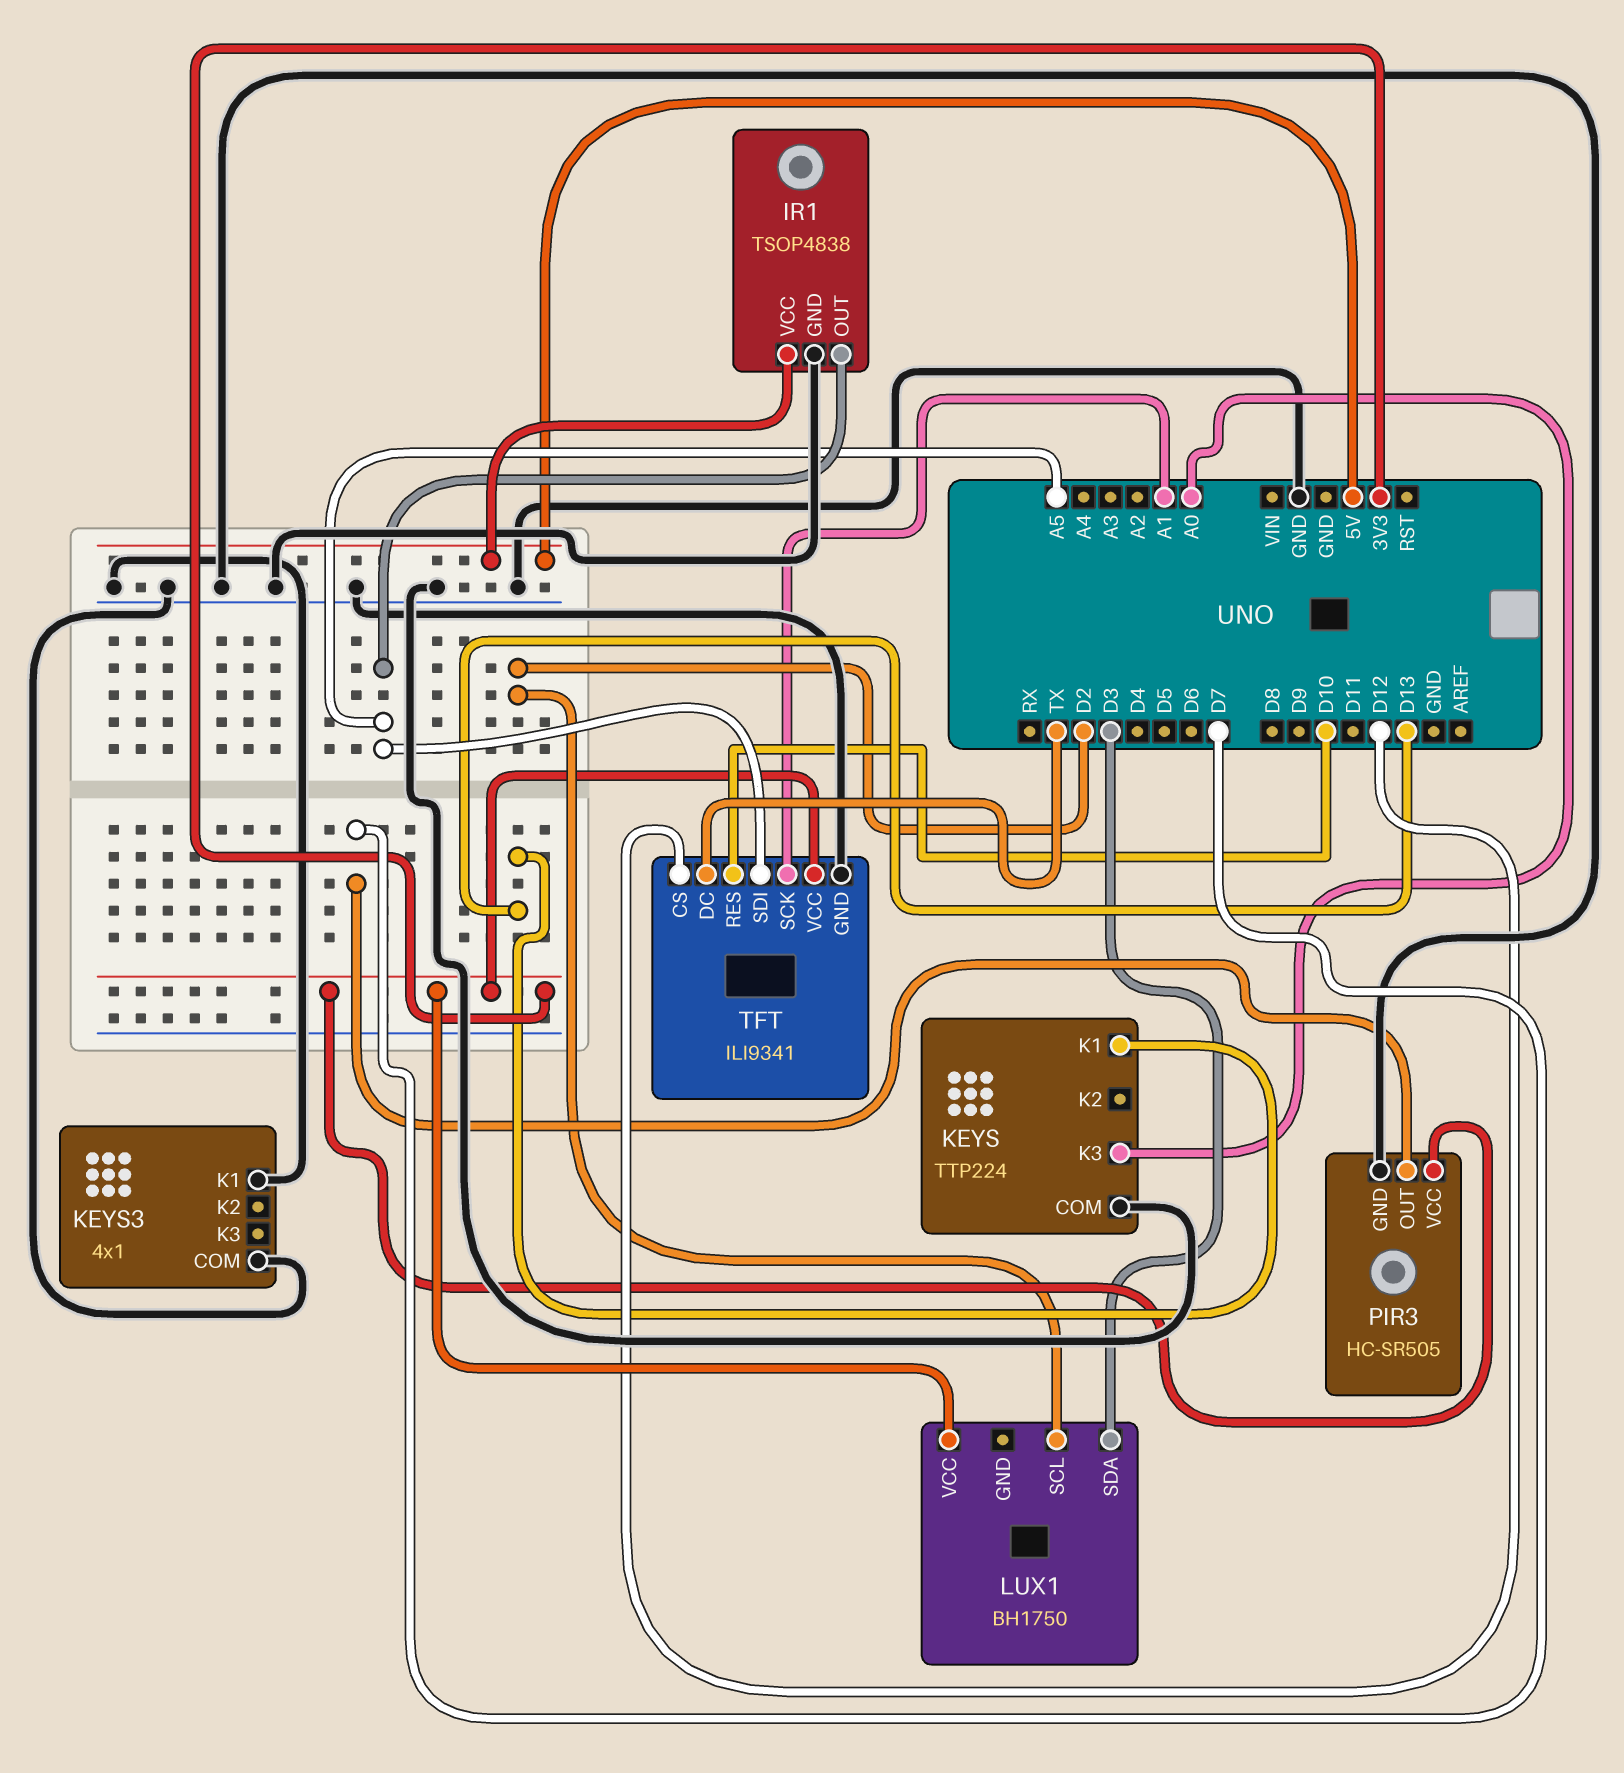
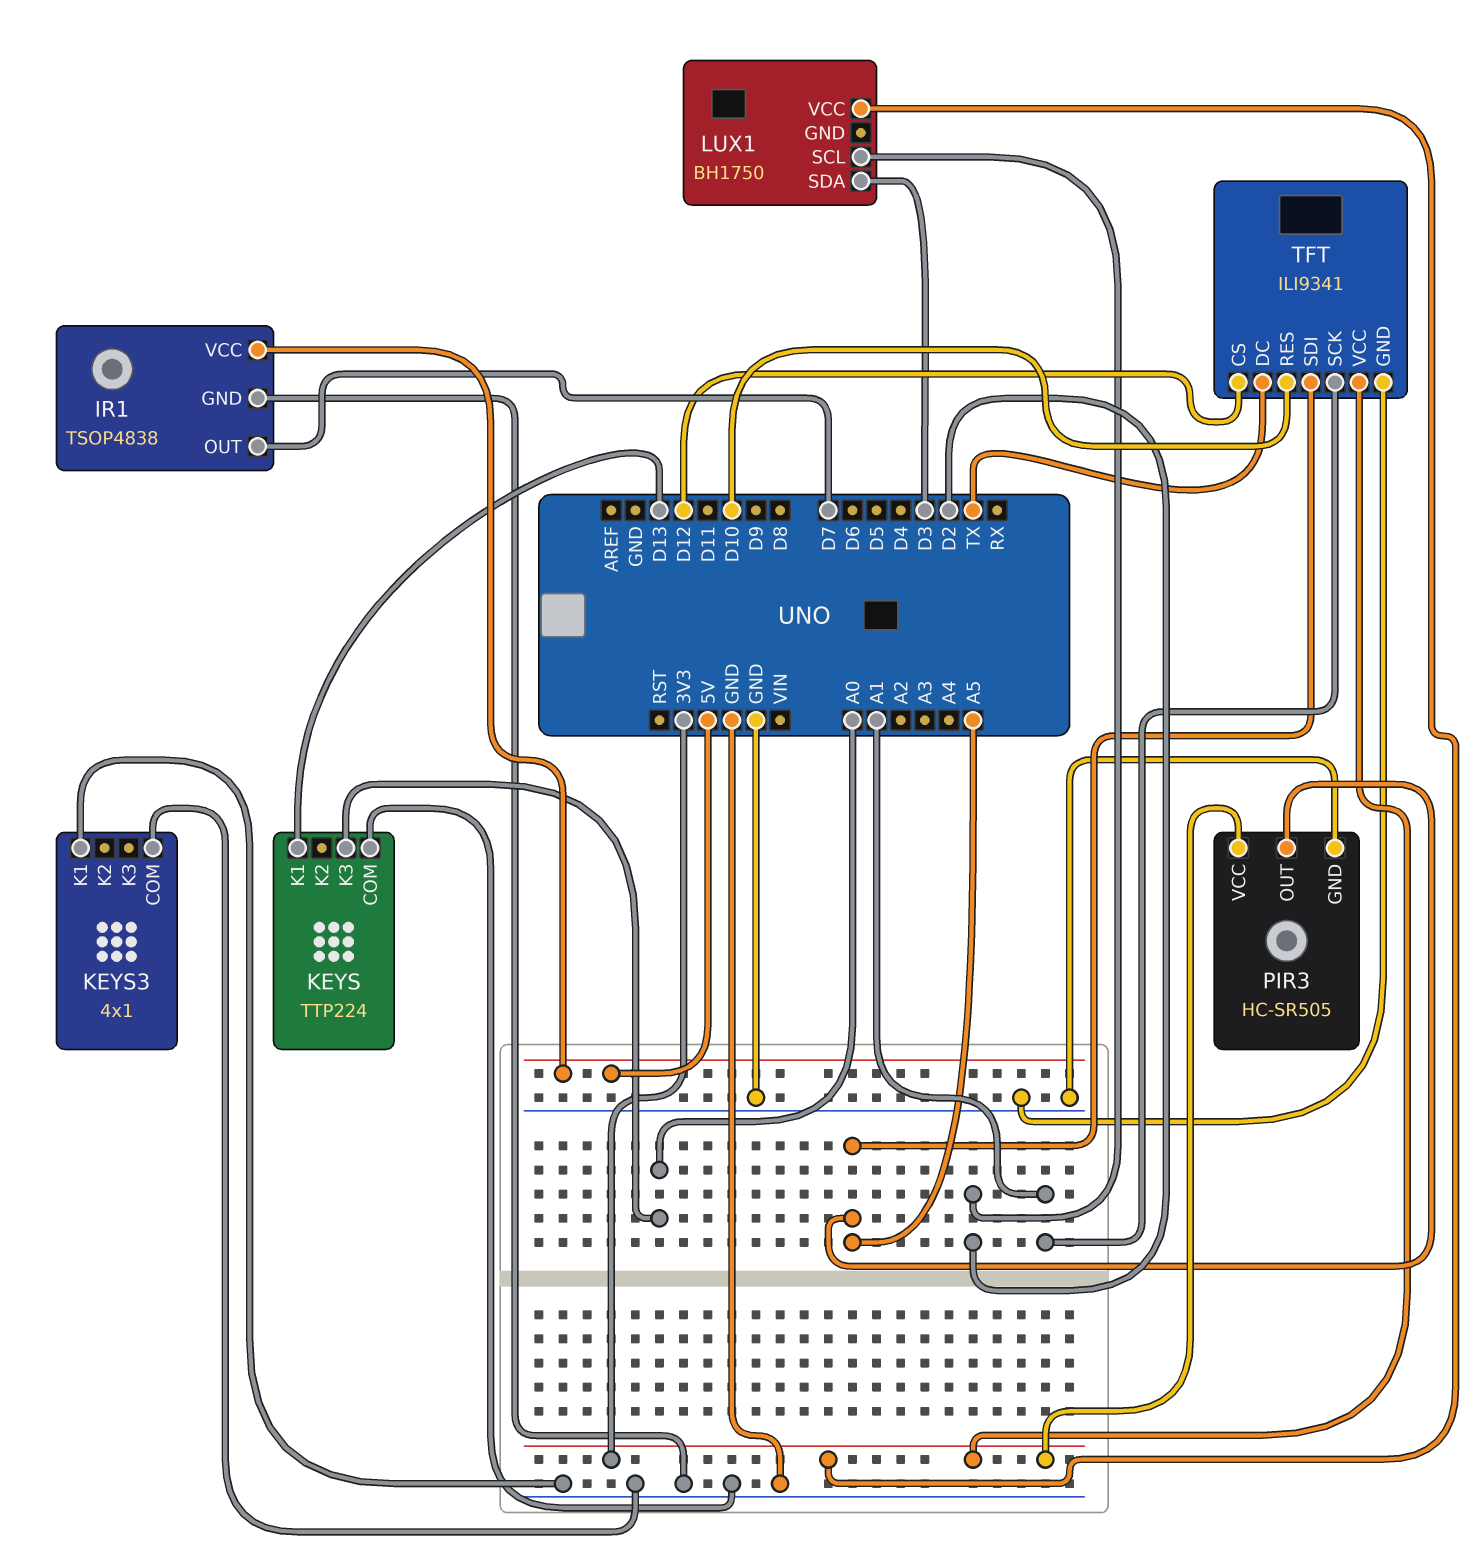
IR1 pin OUT: A5 -> D7
PIR3 pin OUT: D7 -> A5

